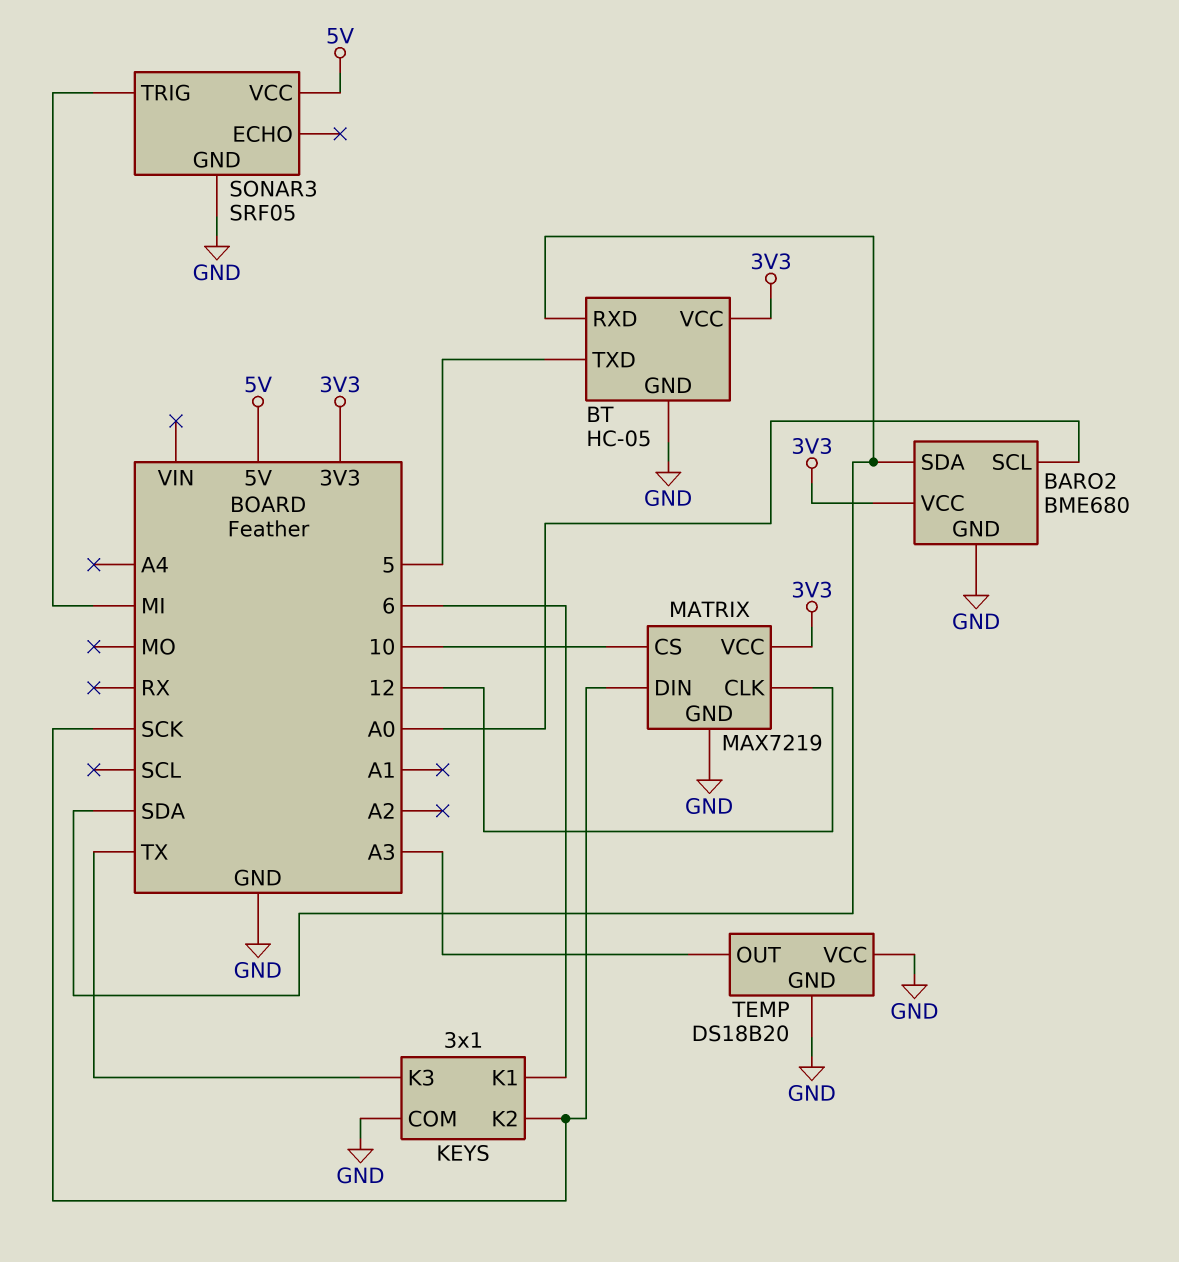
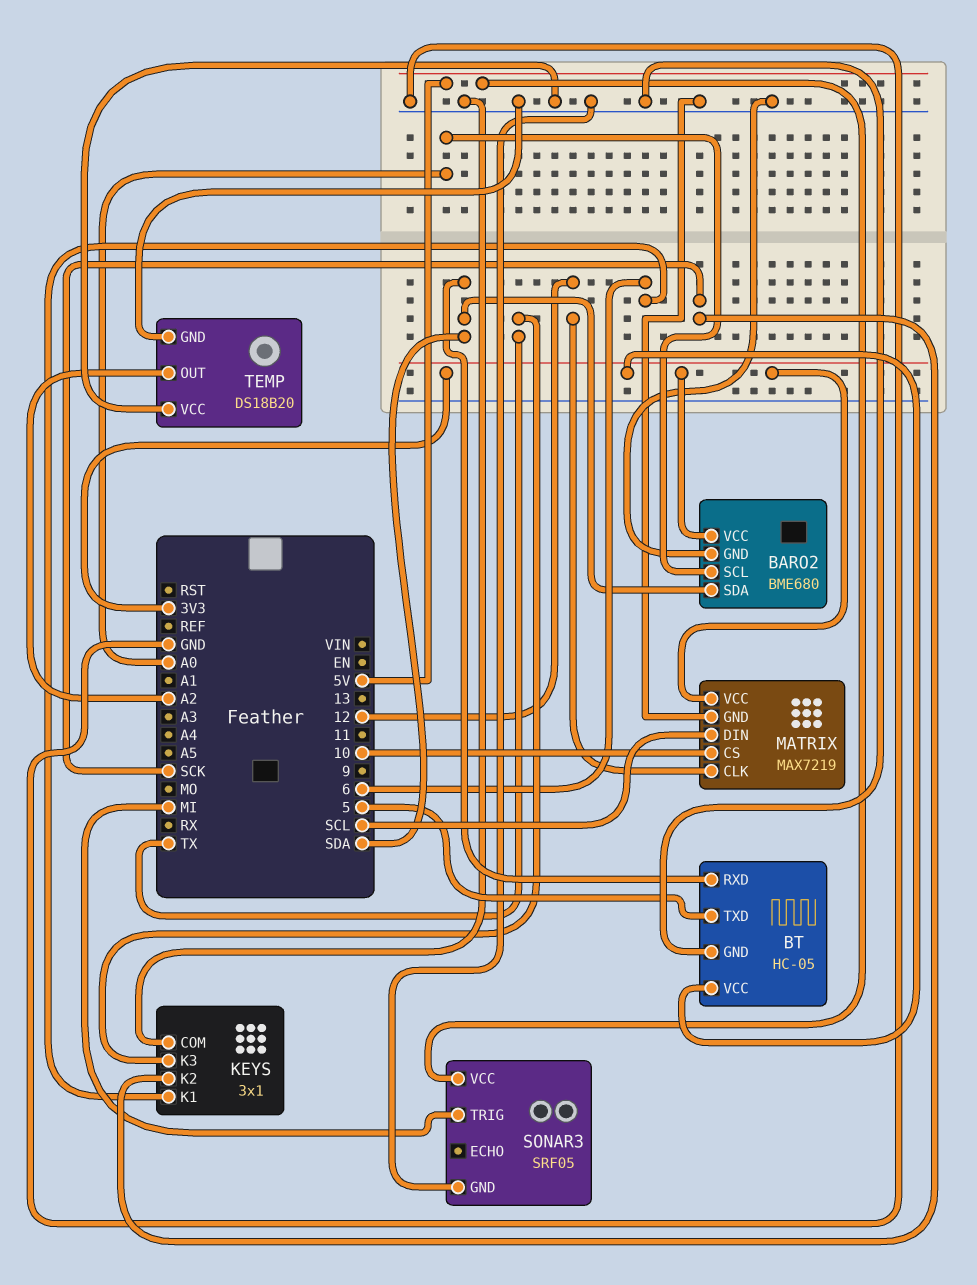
MATRIX pin DIN: SCK -> SCL
TEMP pin OUT: A3 -> A2

